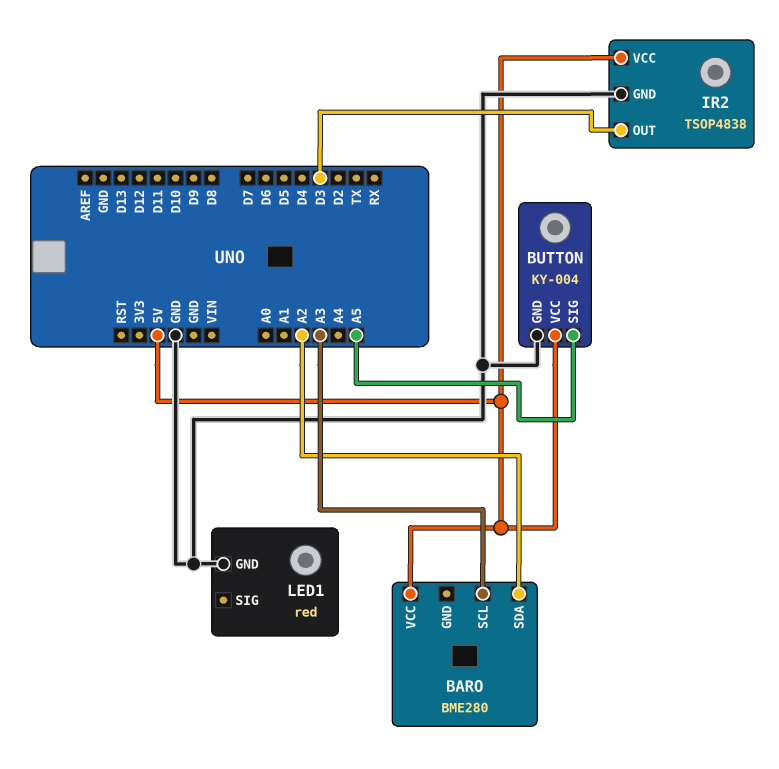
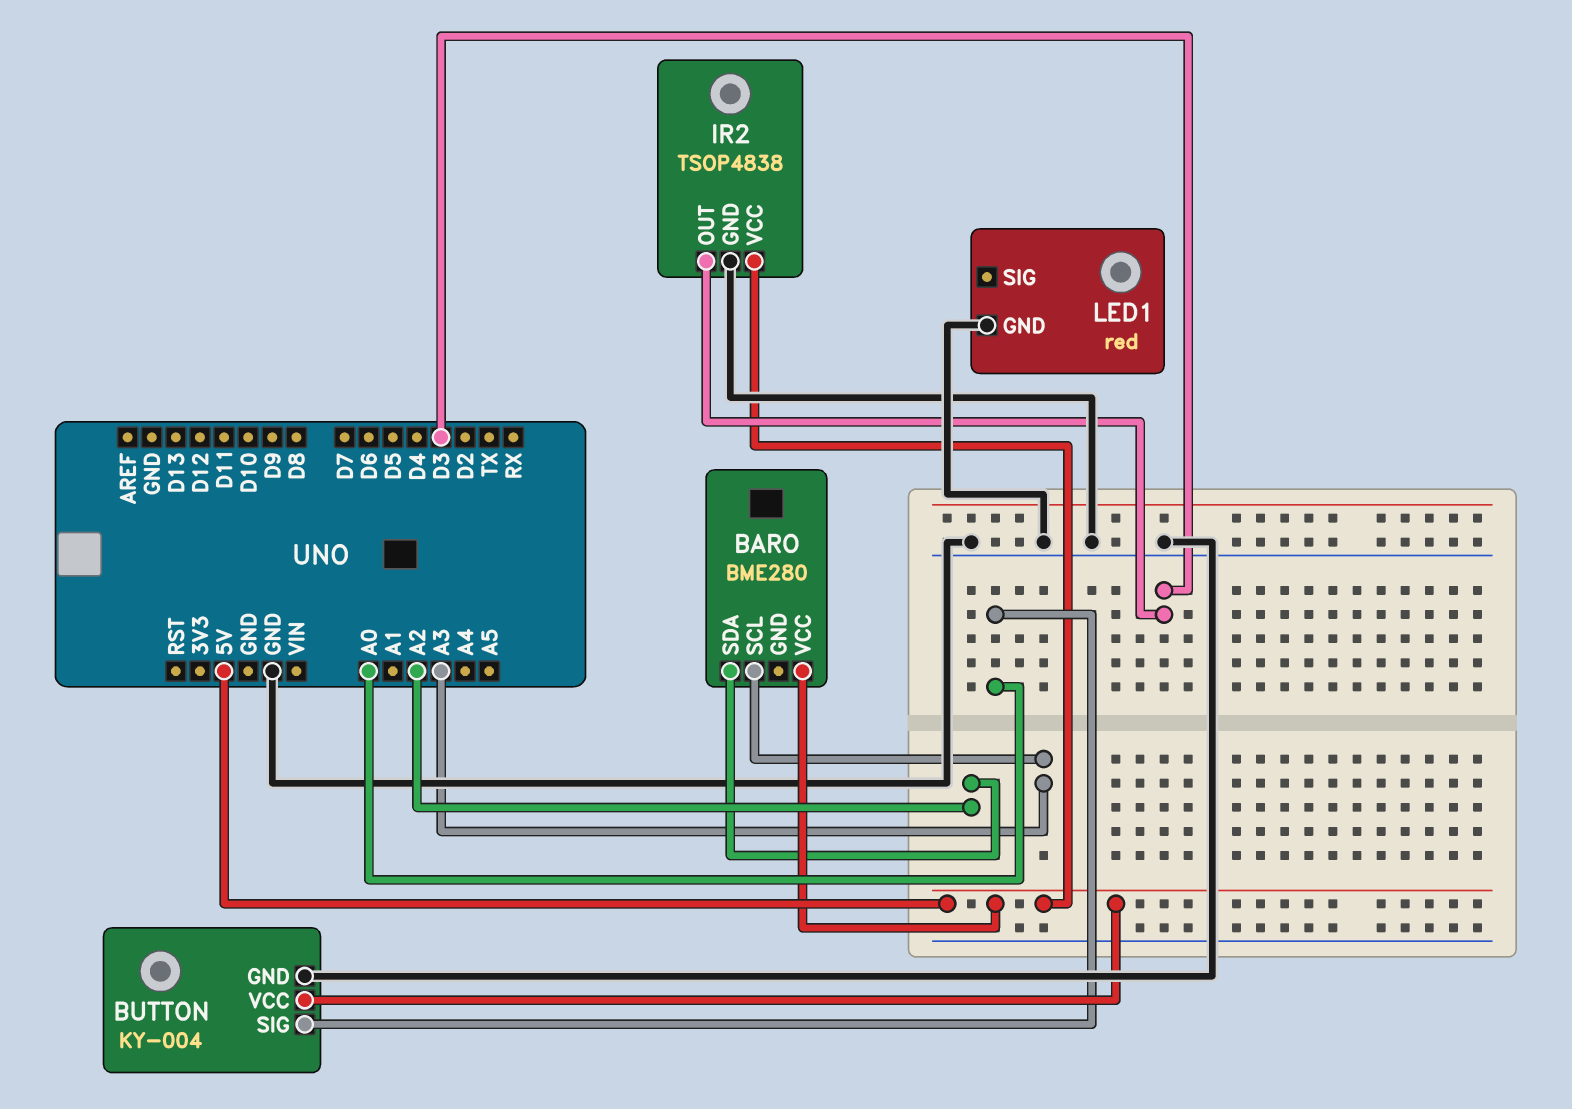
BUTTON pin SIG: A5 -> A0

